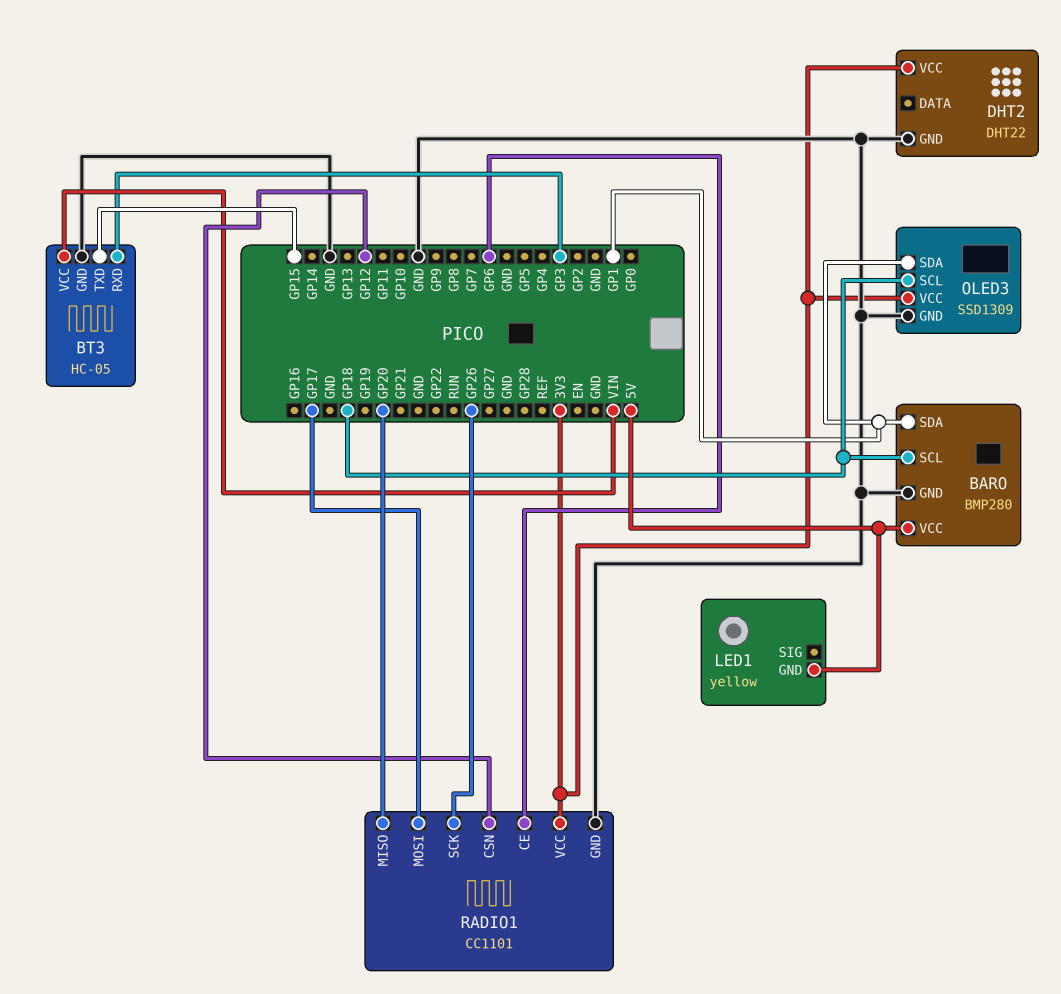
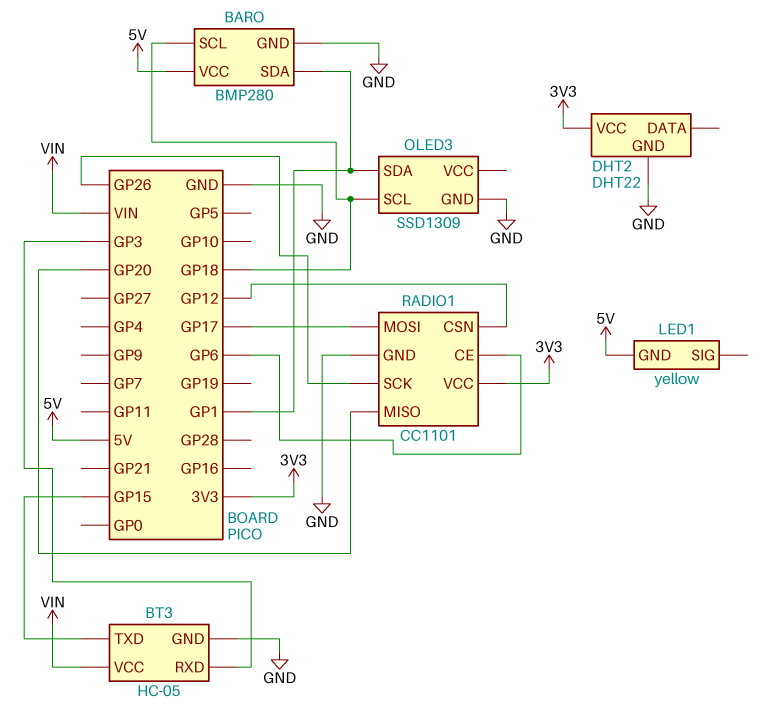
OLED3 pin VCC: 3V3 -> none

